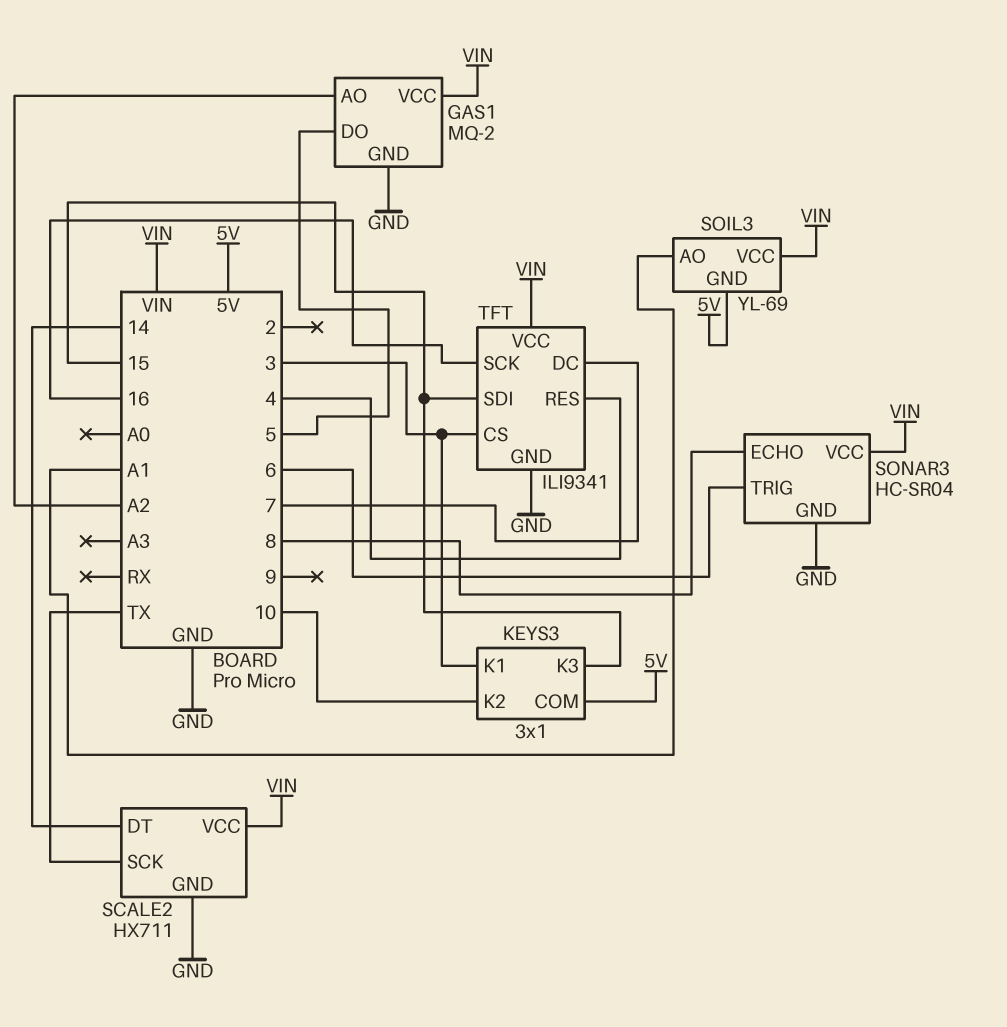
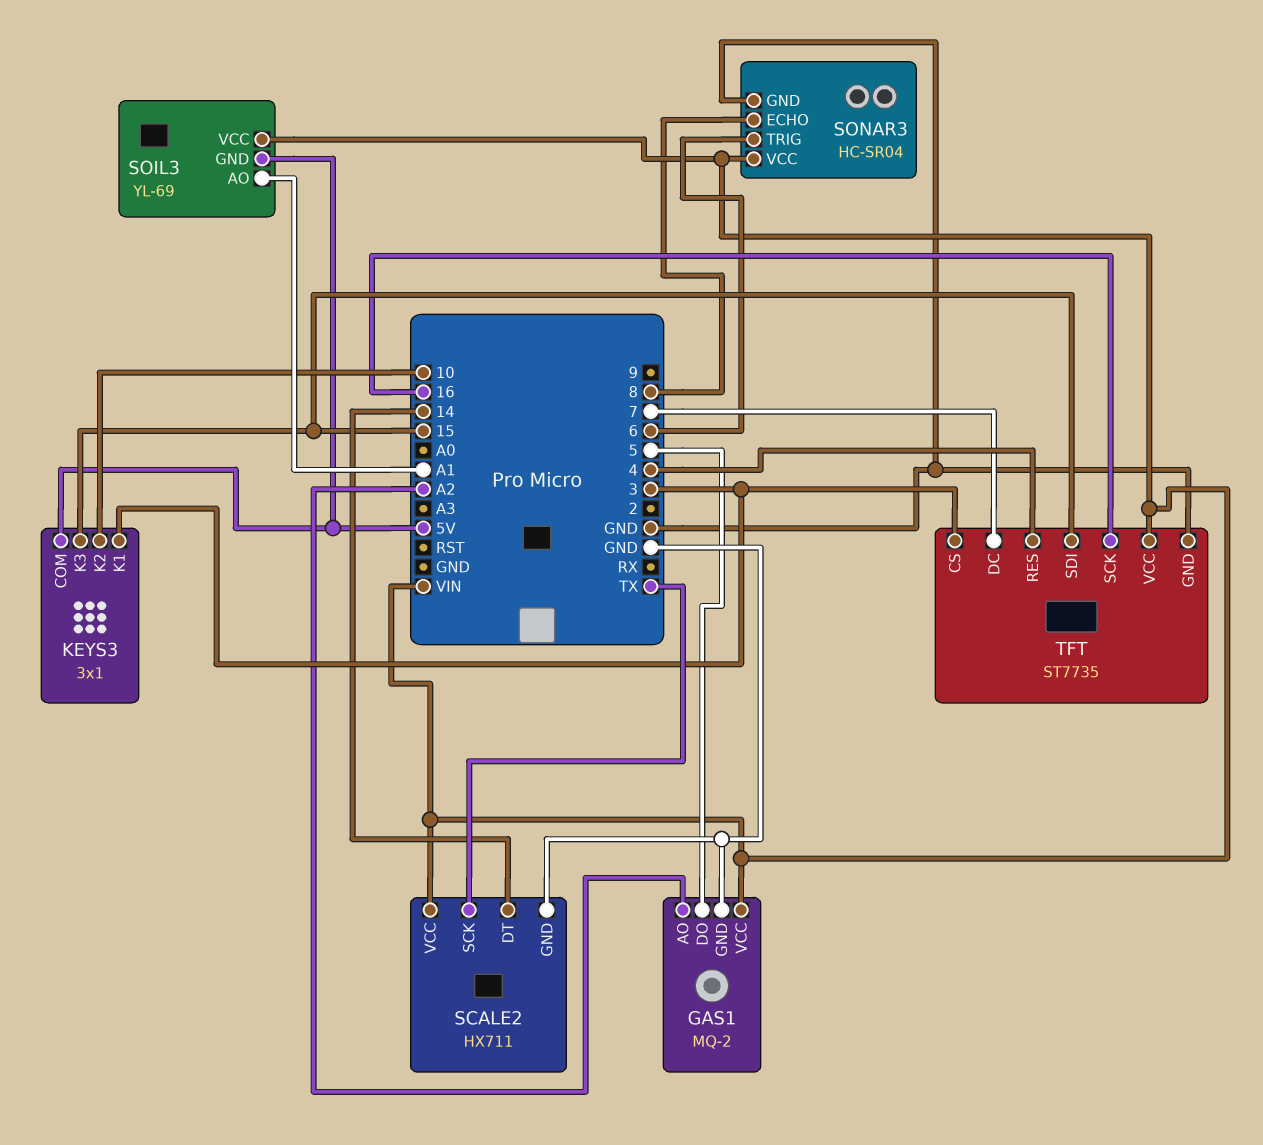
TFT: ILI9341 -> ST7735

